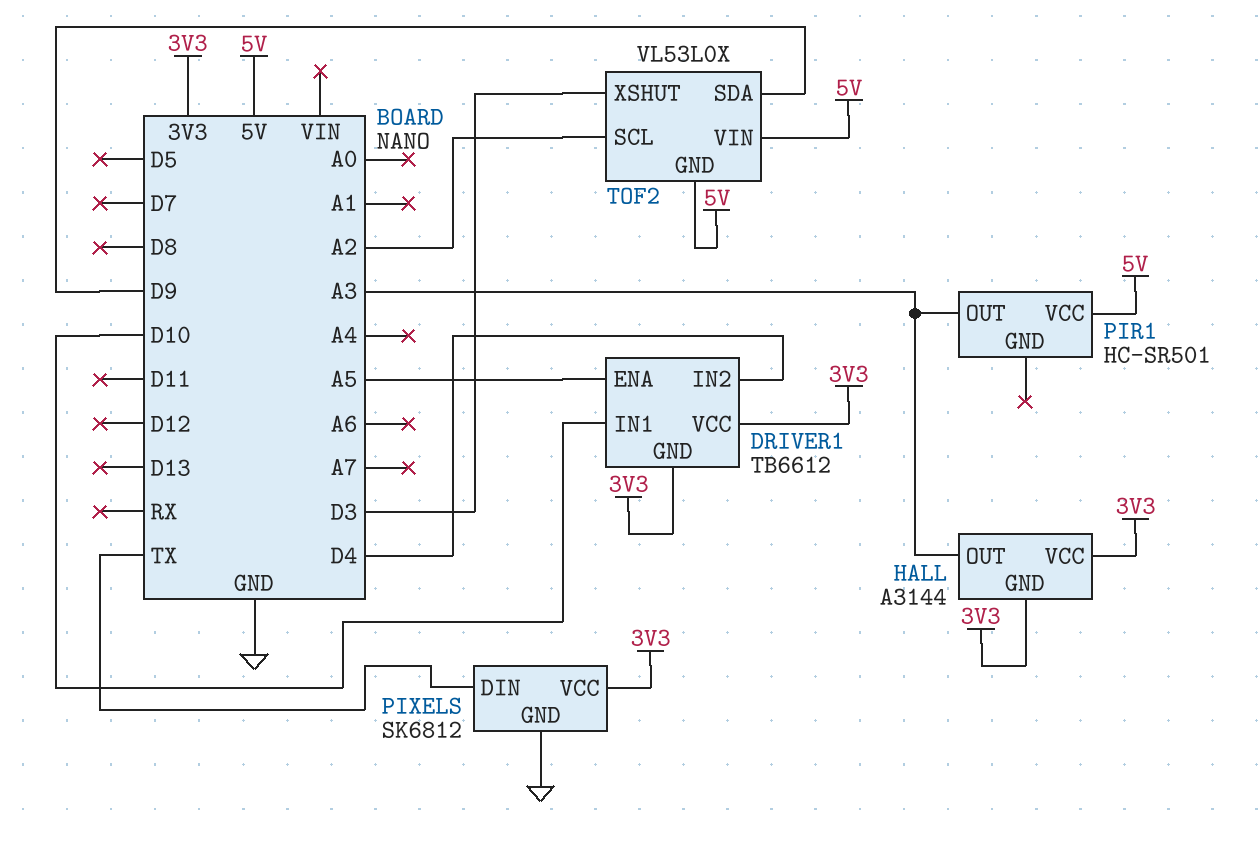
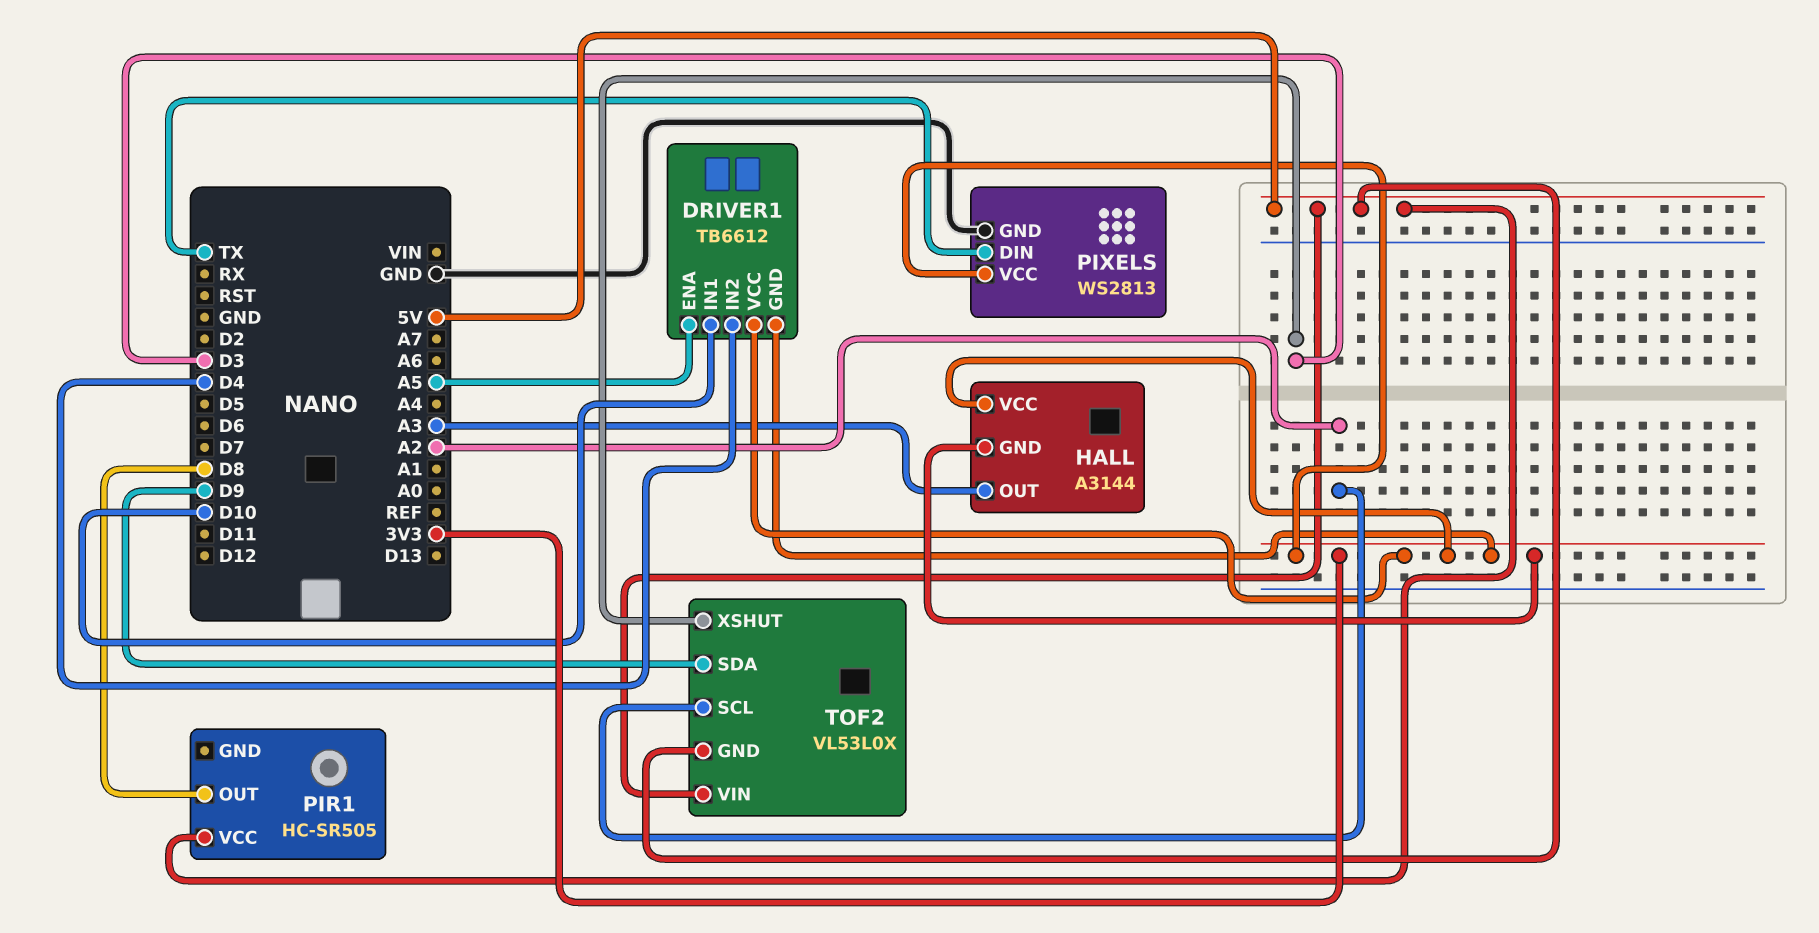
PIR1: HC-SR501 -> HC-SR505
PIR1 pin OUT: A3 -> D8
PIXELS: SK6812 -> WS2813

